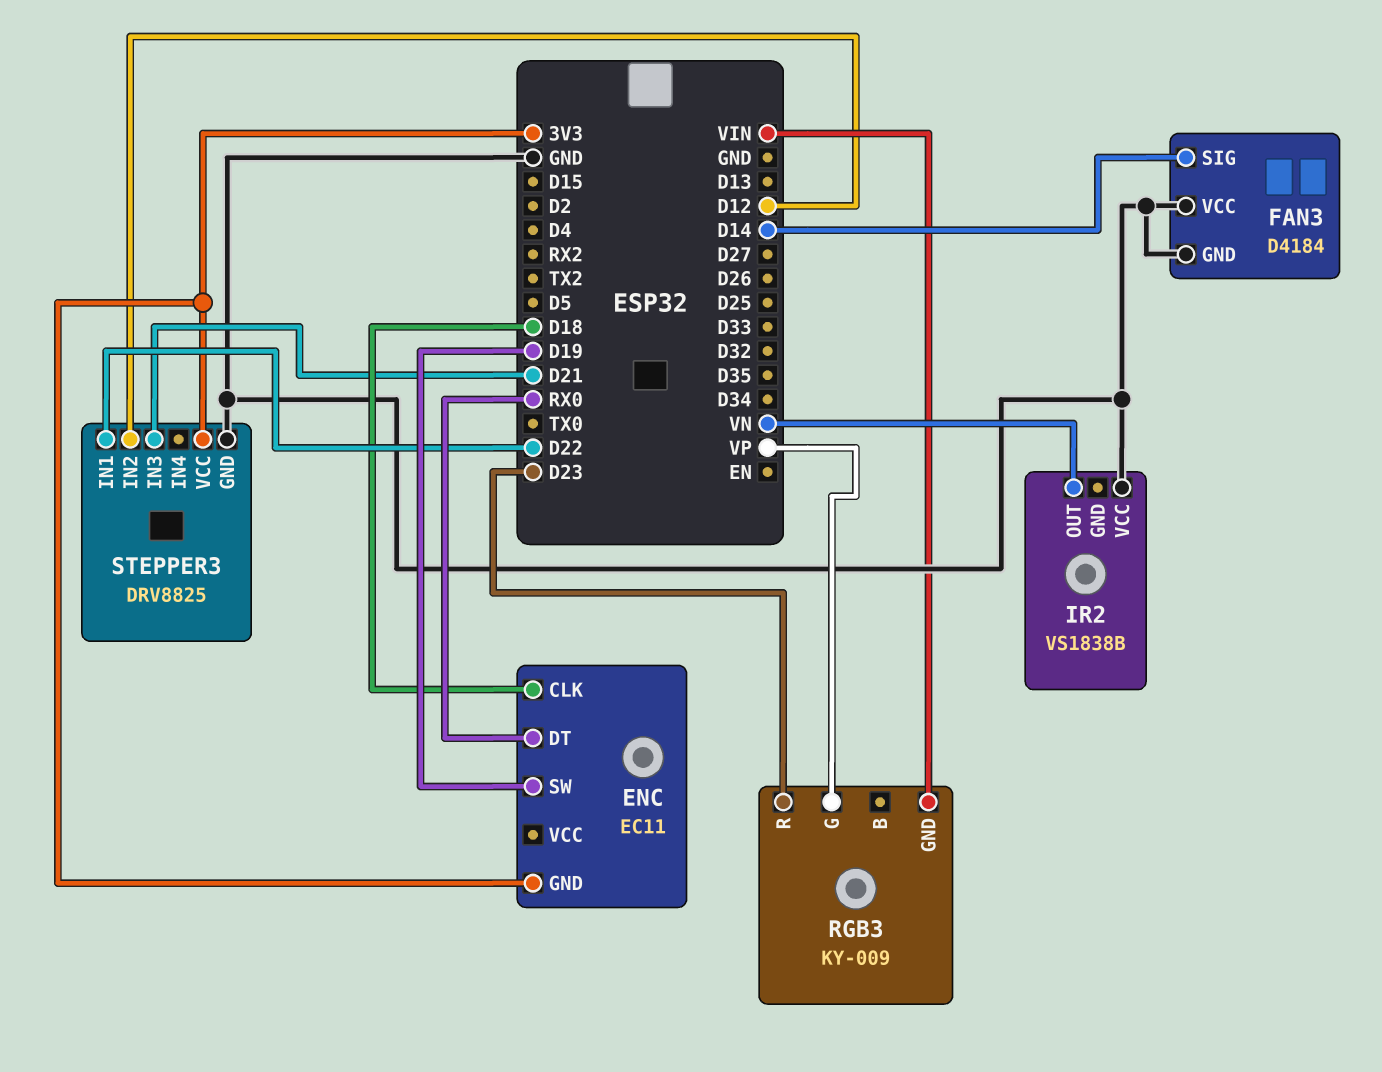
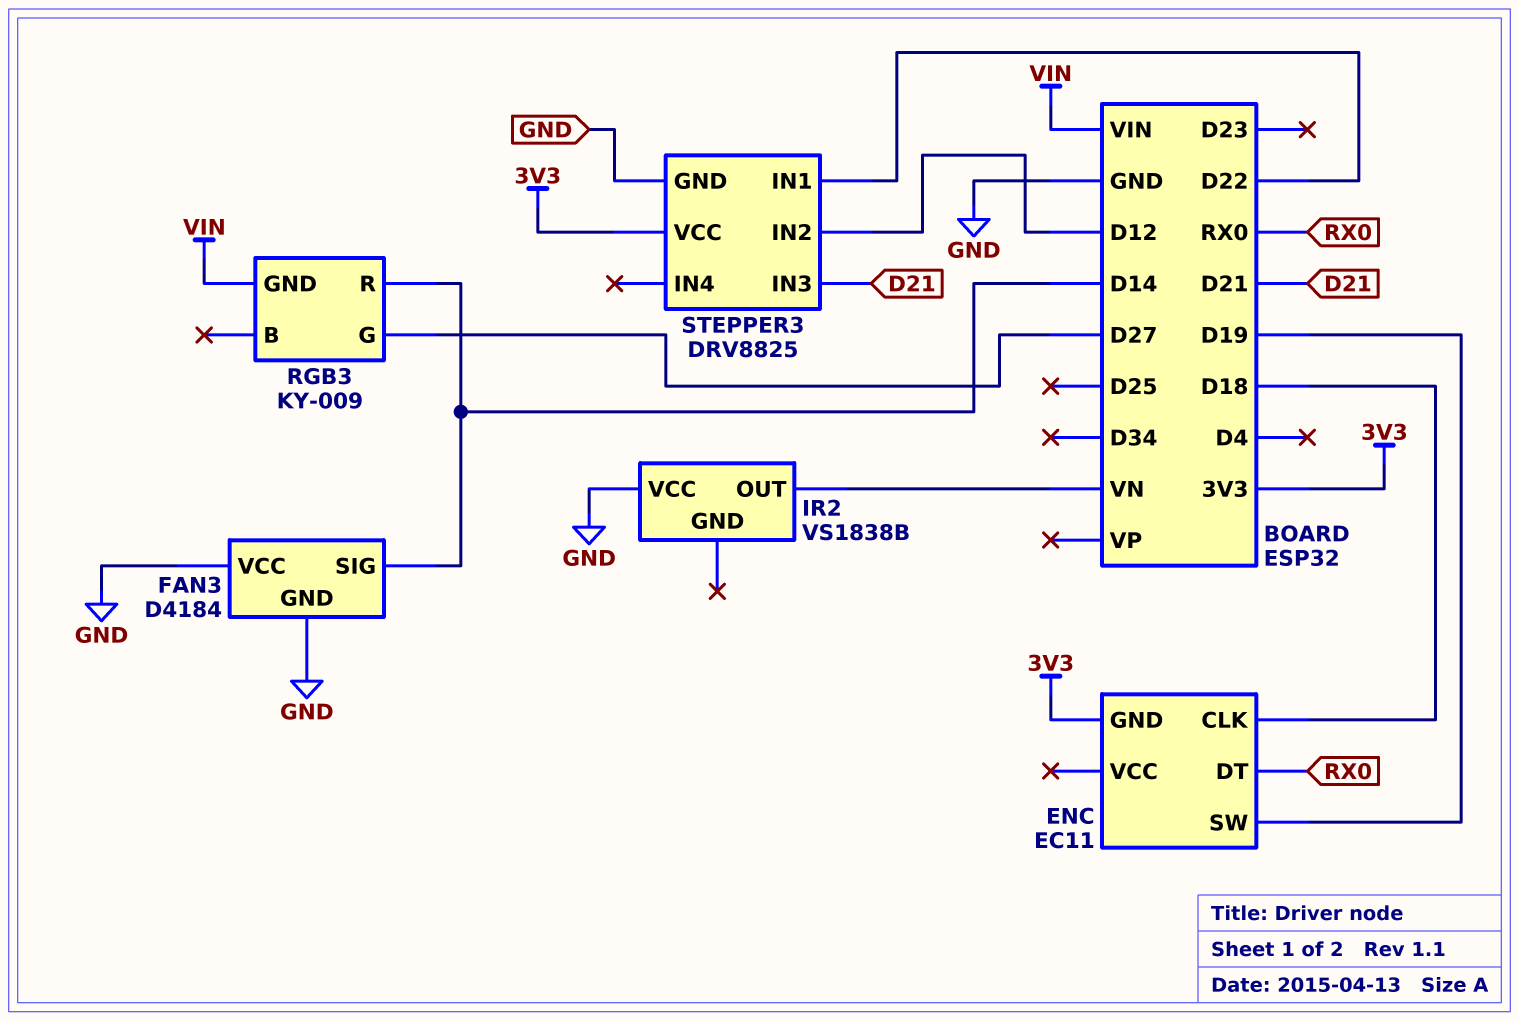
RGB3 pin G: VP -> D27
RGB3 pin R: D23 -> D14

